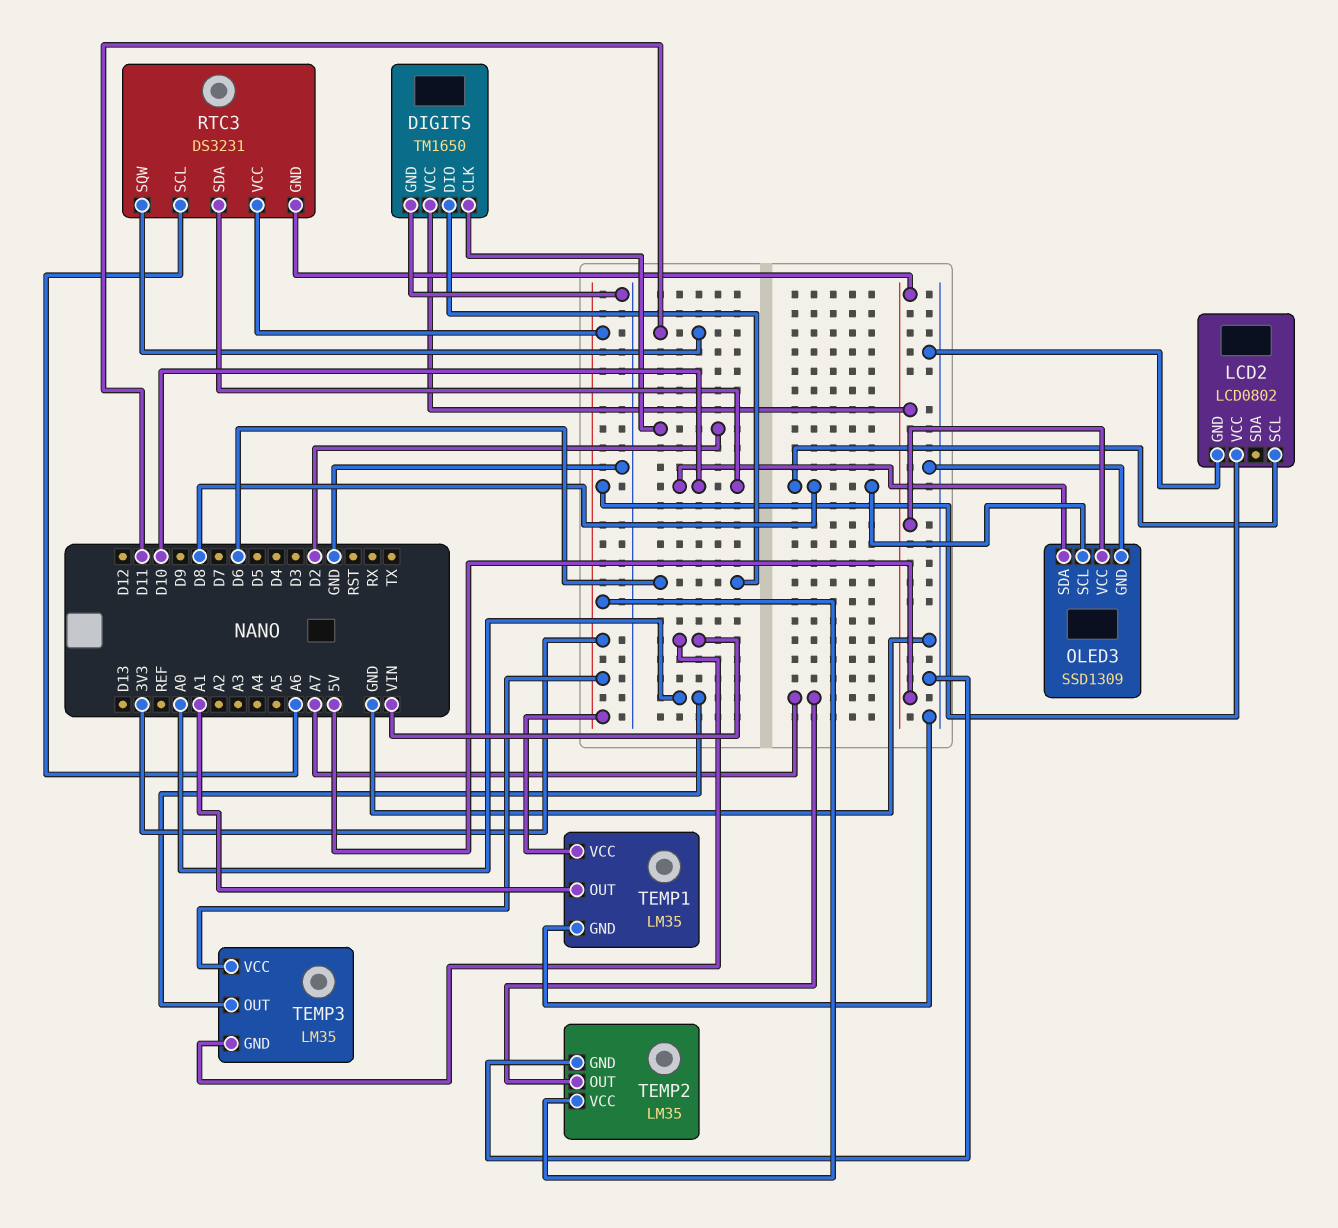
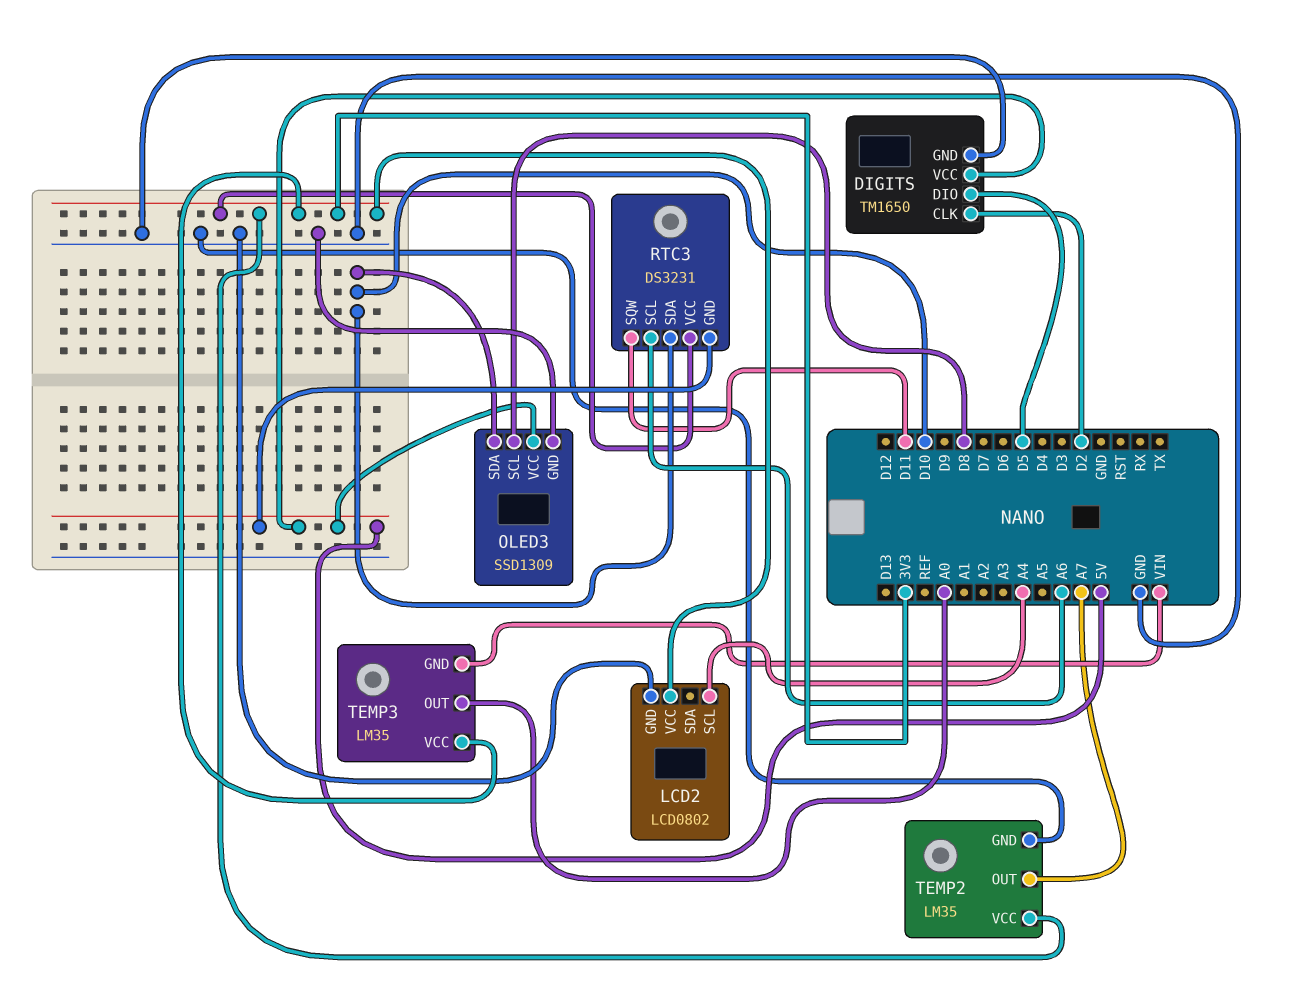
DIGITS pin DIO: D6 -> D5
LCD2 pin SCL: D8 -> A4
TEMP1: LM35 -> none
TEMP1 pin GND: GND -> none
TEMP1 pin OUT: A1 -> none
TEMP1 pin VCC: 3V3 -> none

